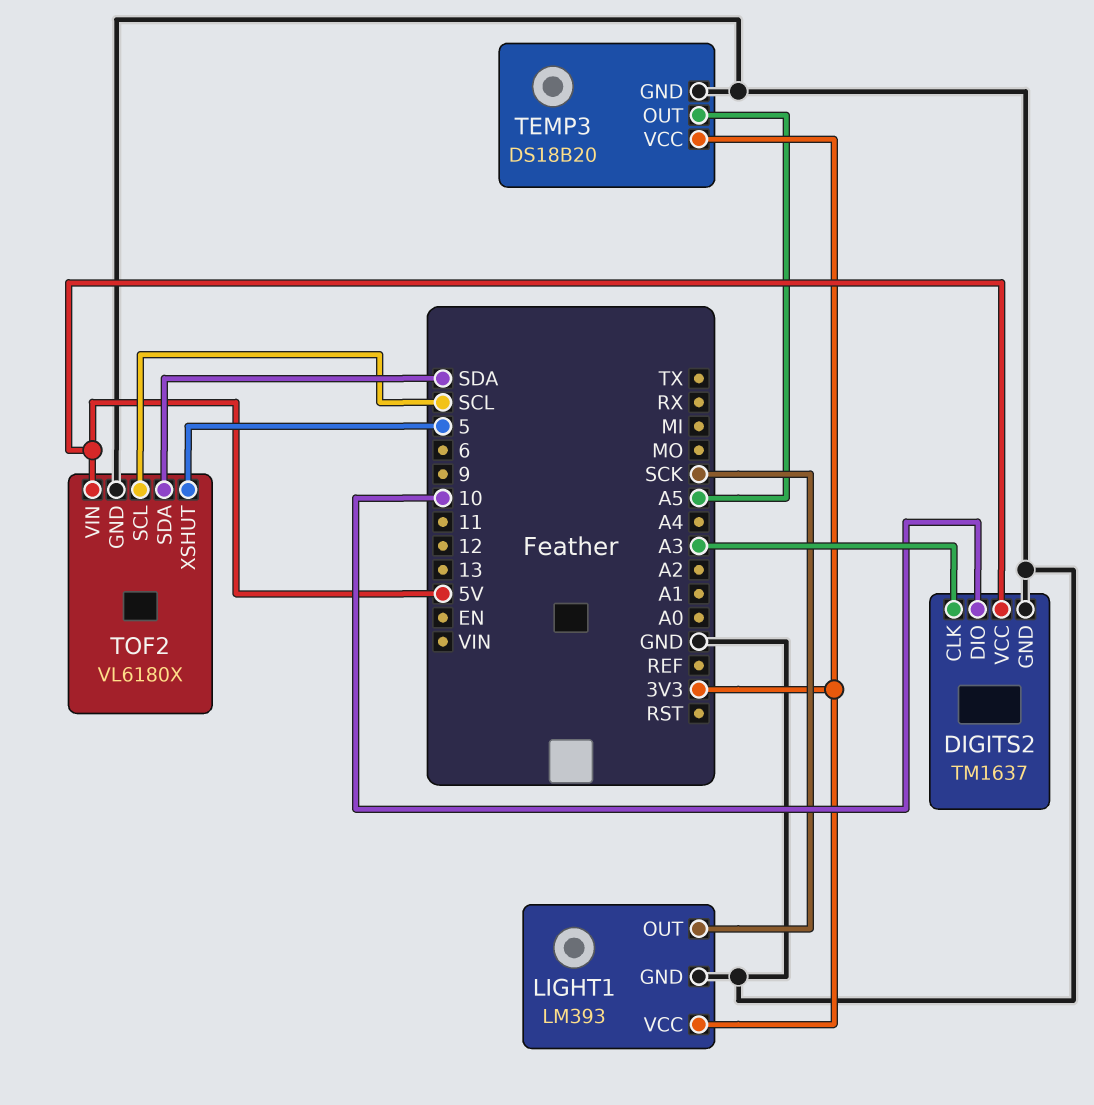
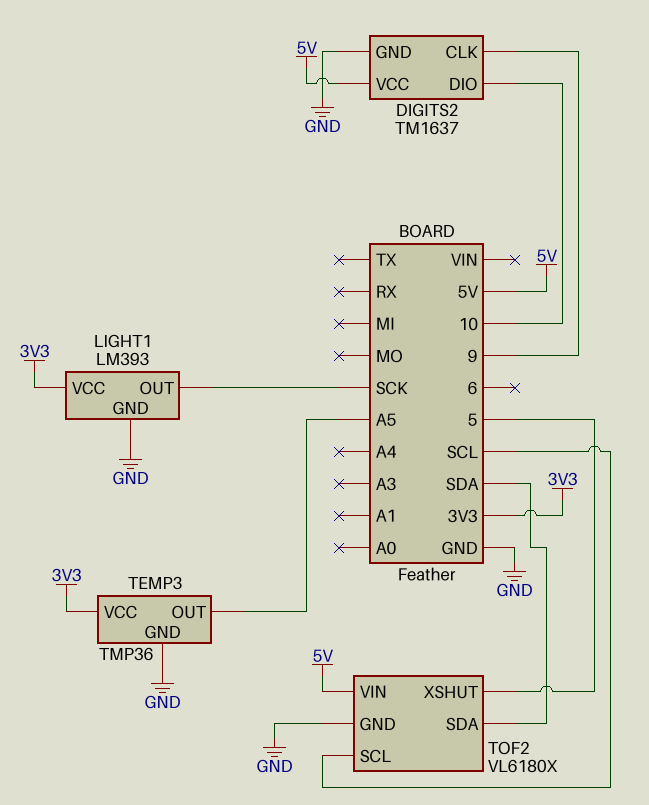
DIGITS2 pin CLK: A3 -> 9
TEMP3: DS18B20 -> TMP36

